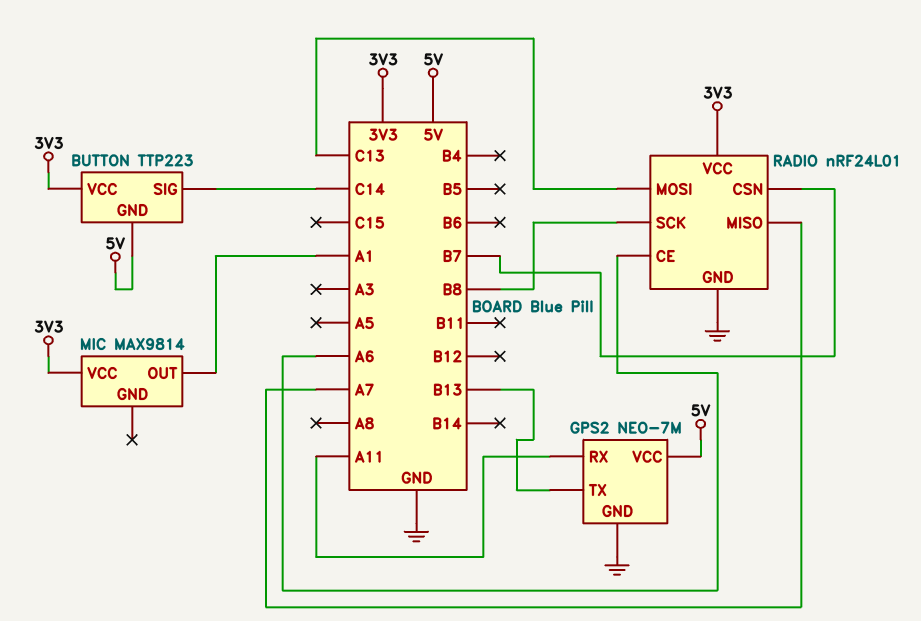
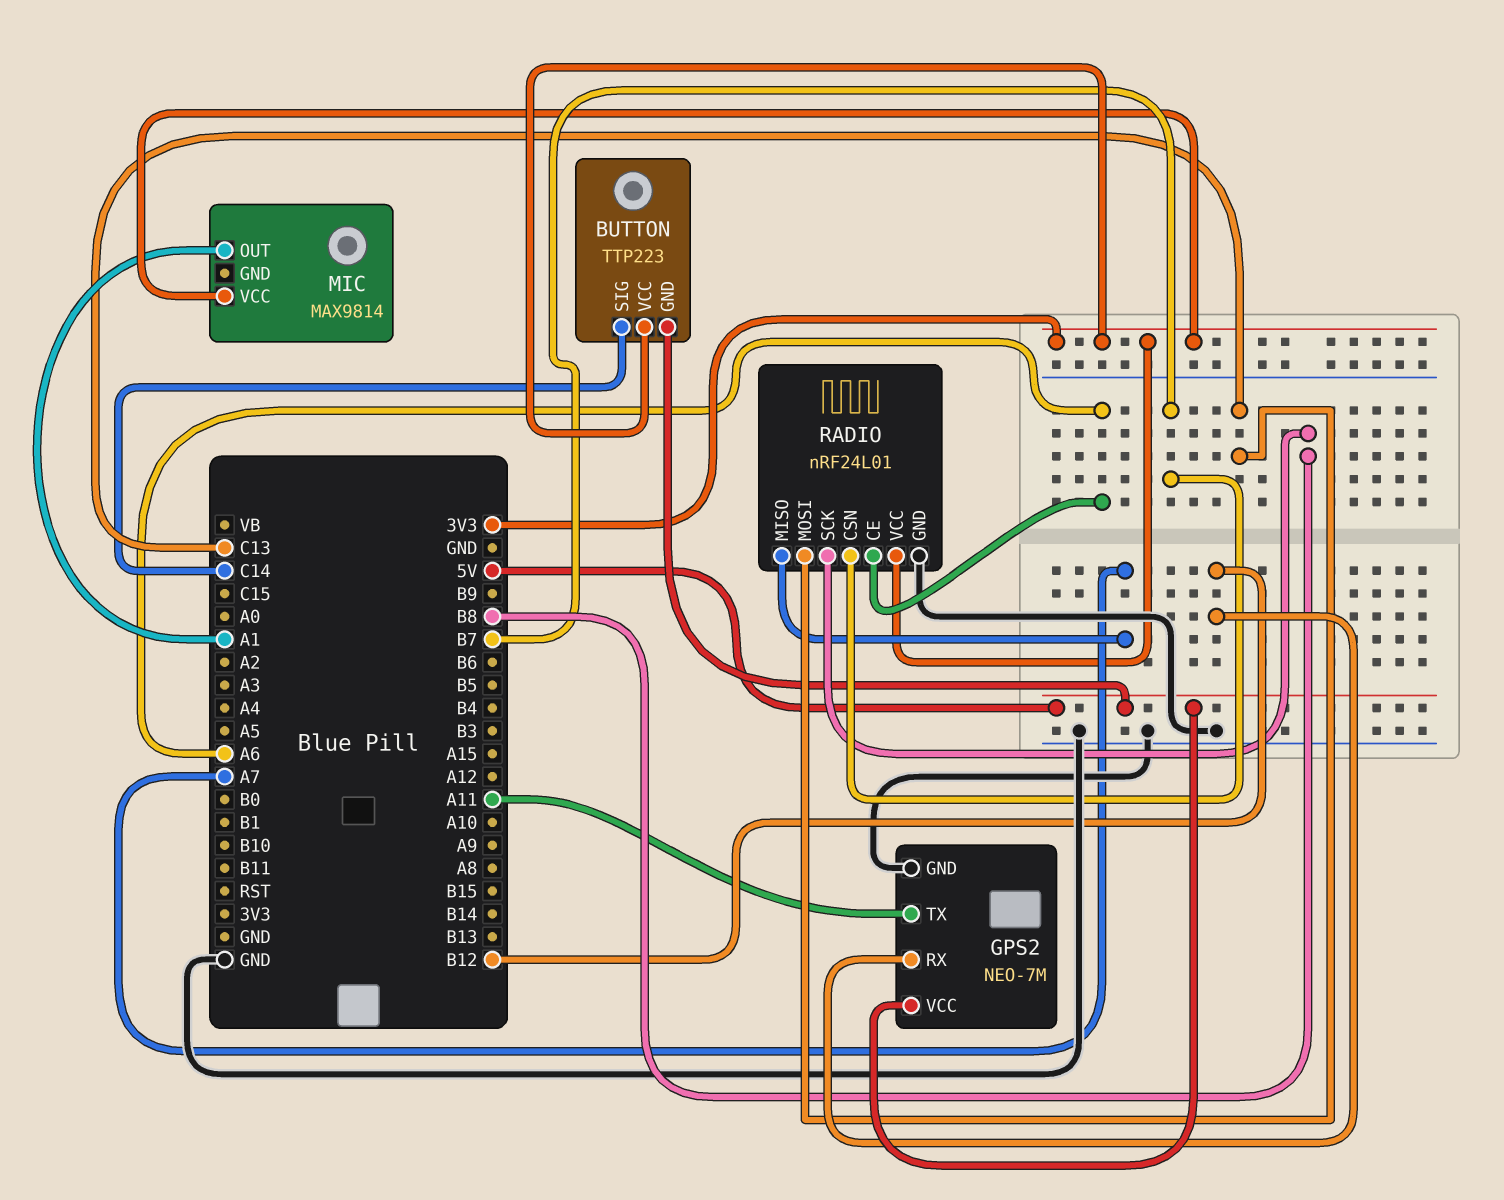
GPS2 pin RX: A11 -> B12
GPS2 pin TX: B13 -> A11

